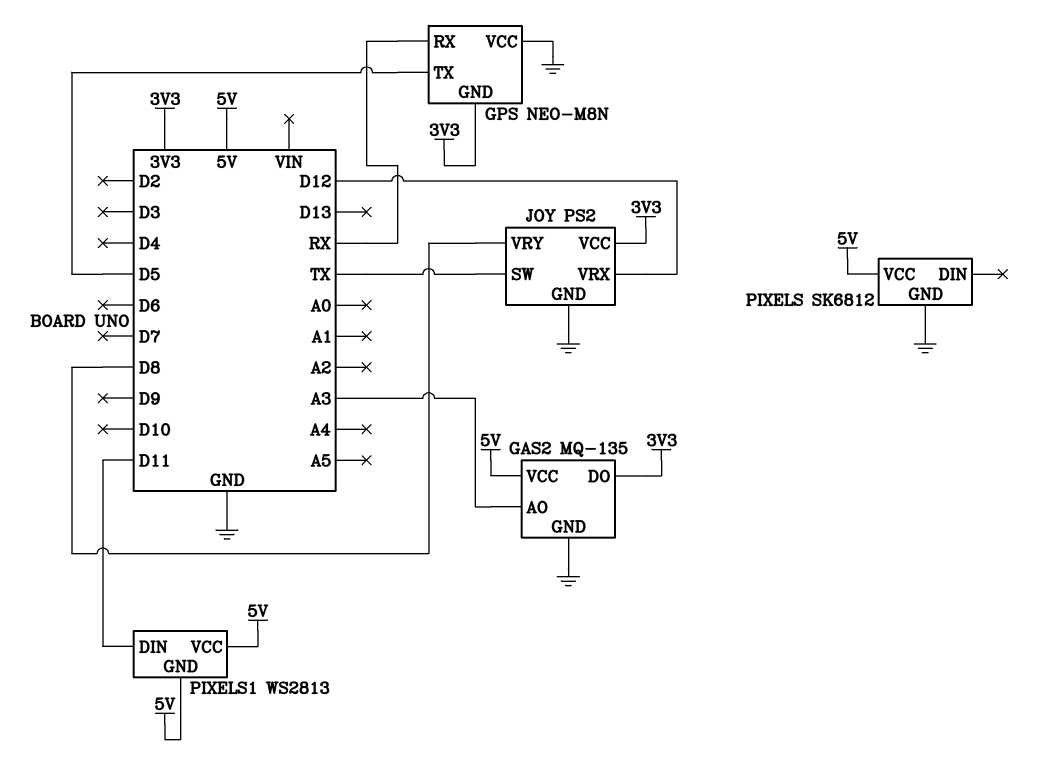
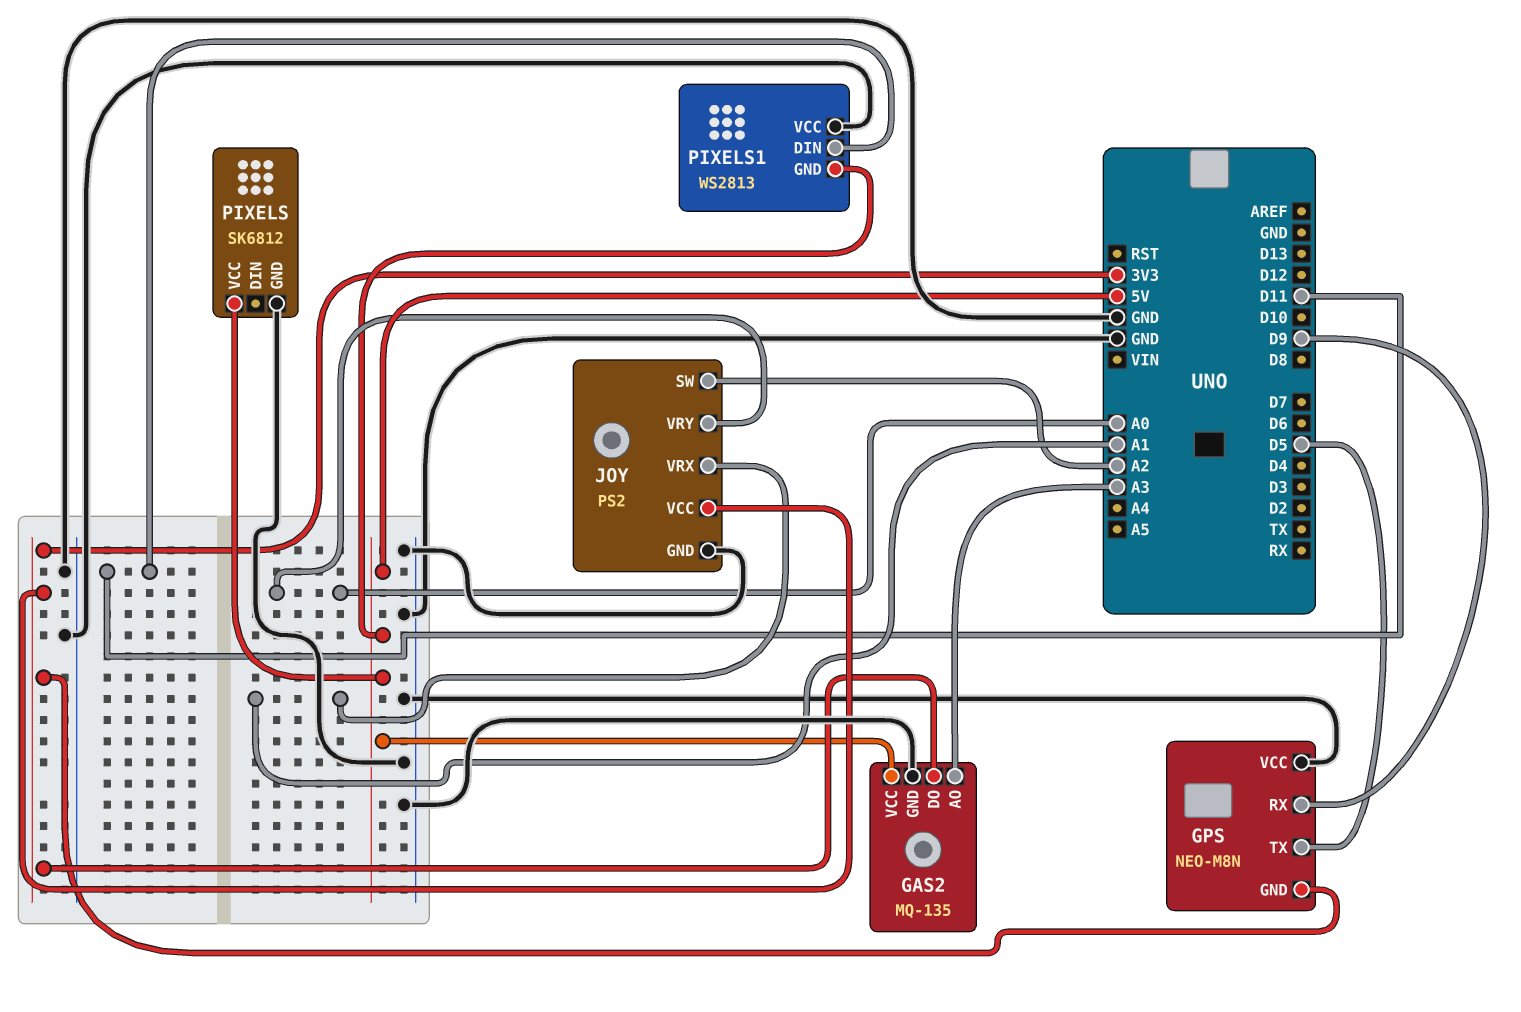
GPS pin RX: RX -> D9
JOY pin SW: TX -> A2
JOY pin VRX: D12 -> A1
JOY pin VRY: D8 -> A0
PIXELS1 pin VCC: 5V -> GND

